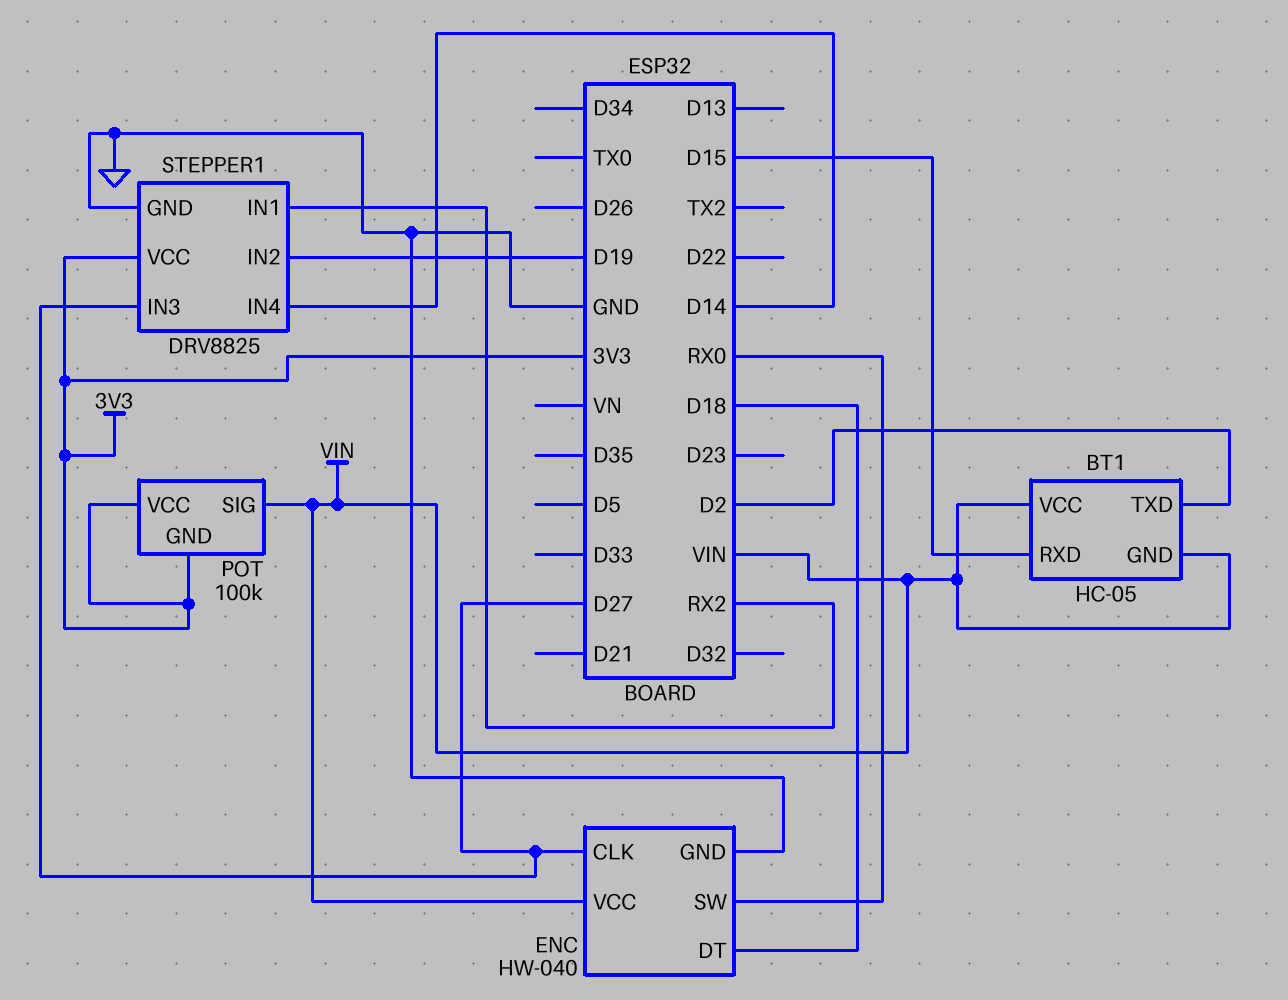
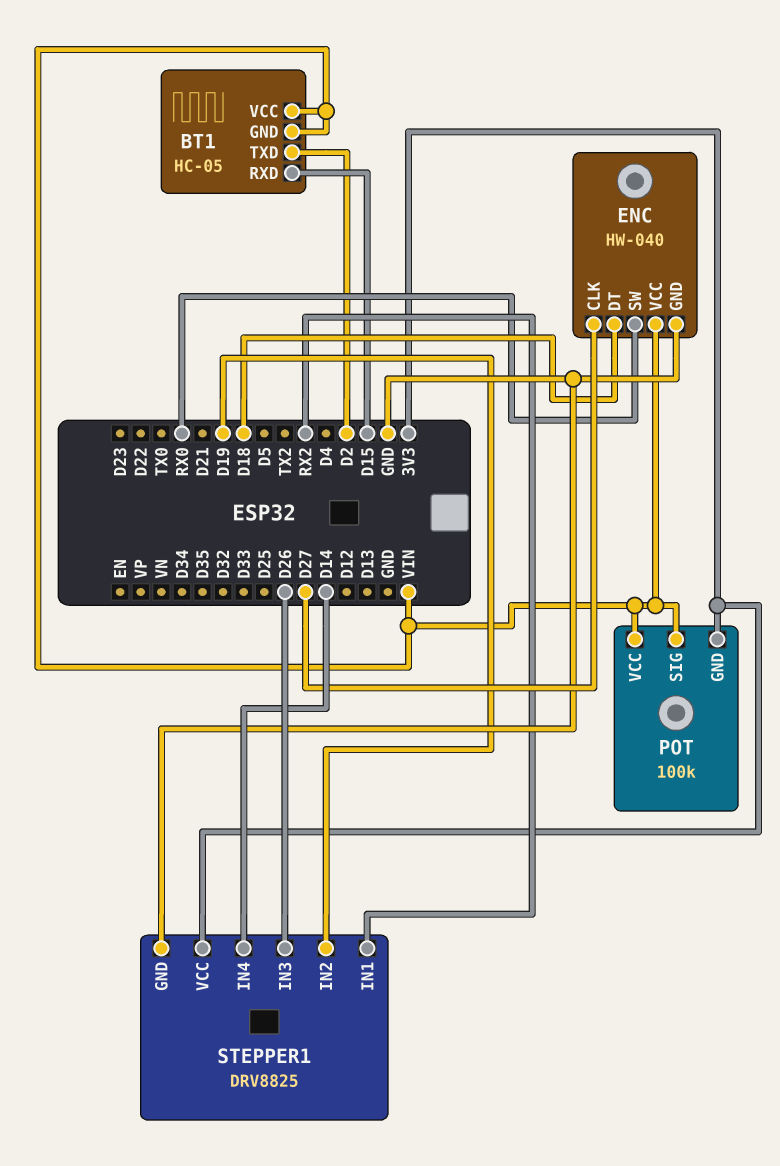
POT pin VCC: 3V3 -> VIN
STEPPER1 pin IN3: D27 -> D26

